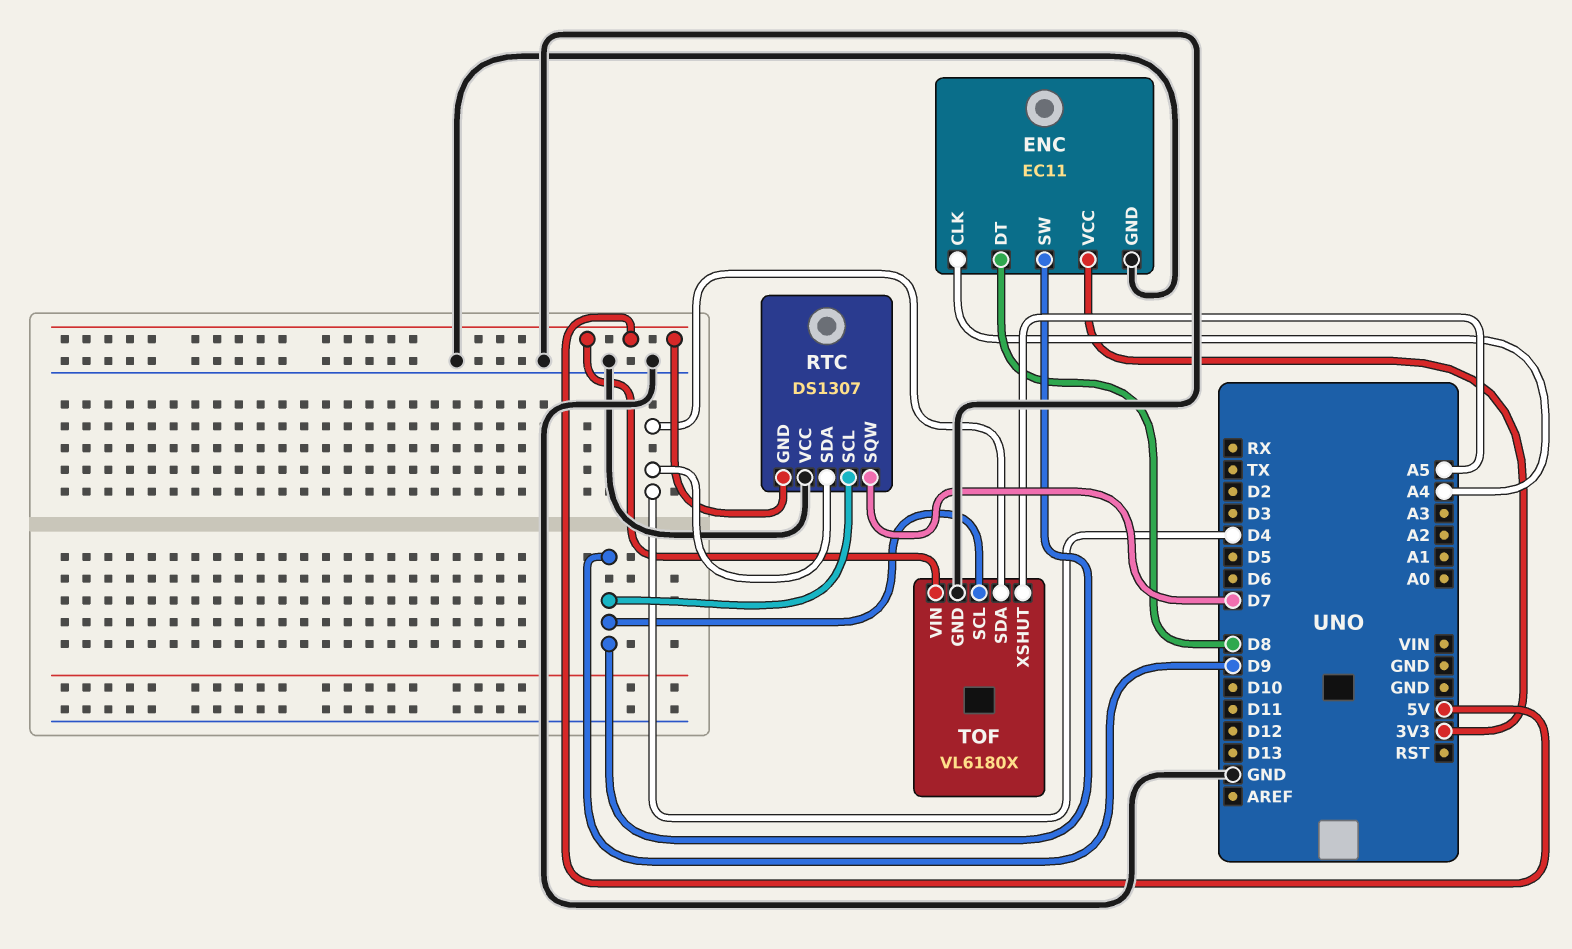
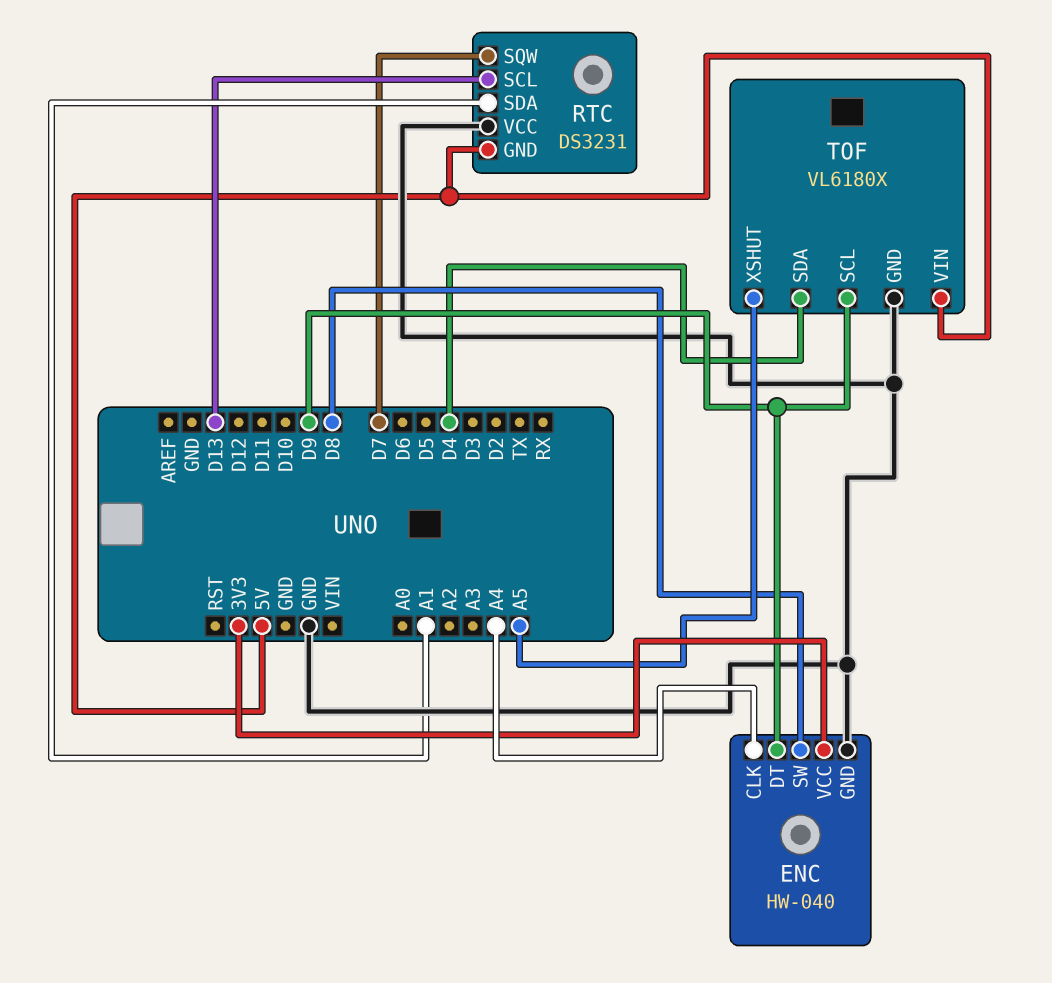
ENC: EC11 -> HW-040
ENC pin DT: D8 -> D9
ENC pin SW: D9 -> D8
RTC: DS1307 -> DS3231
RTC pin SCL: D9 -> D13
RTC pin SDA: D4 -> A1

